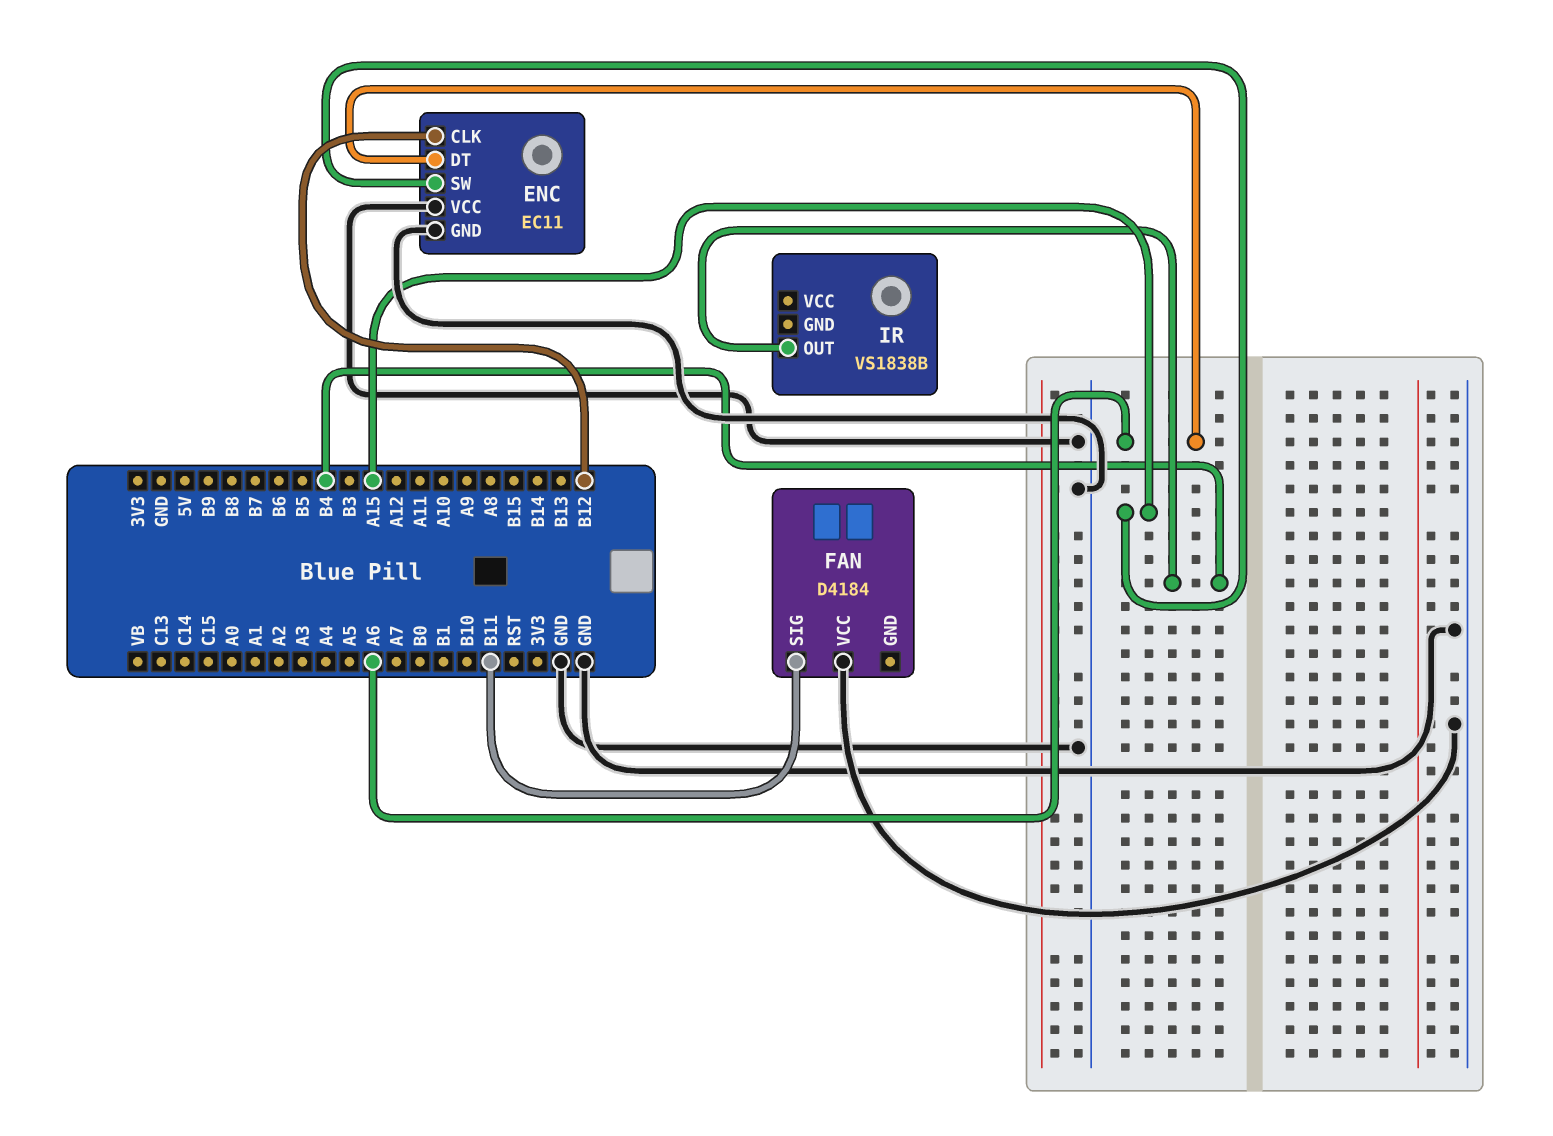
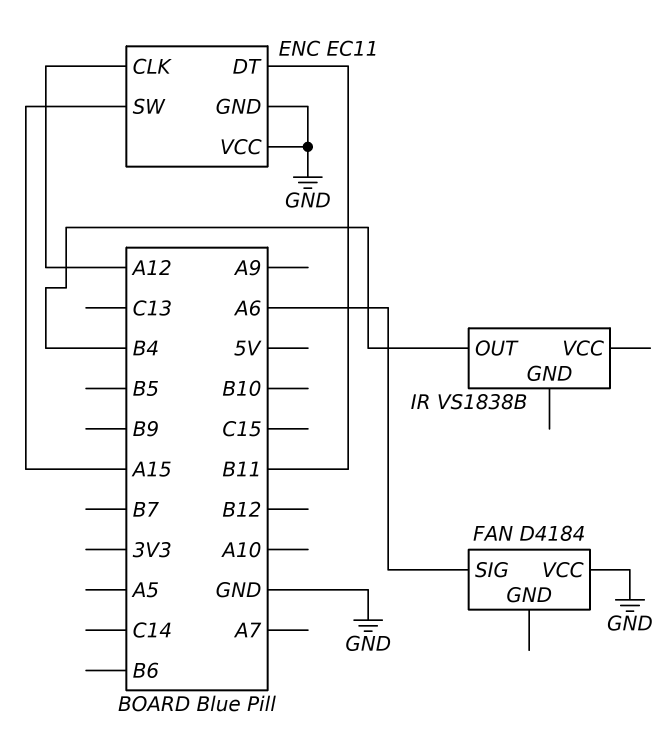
ENC pin CLK: B12 -> A12
ENC pin DT: A6 -> B11
FAN pin SIG: B11 -> A6

